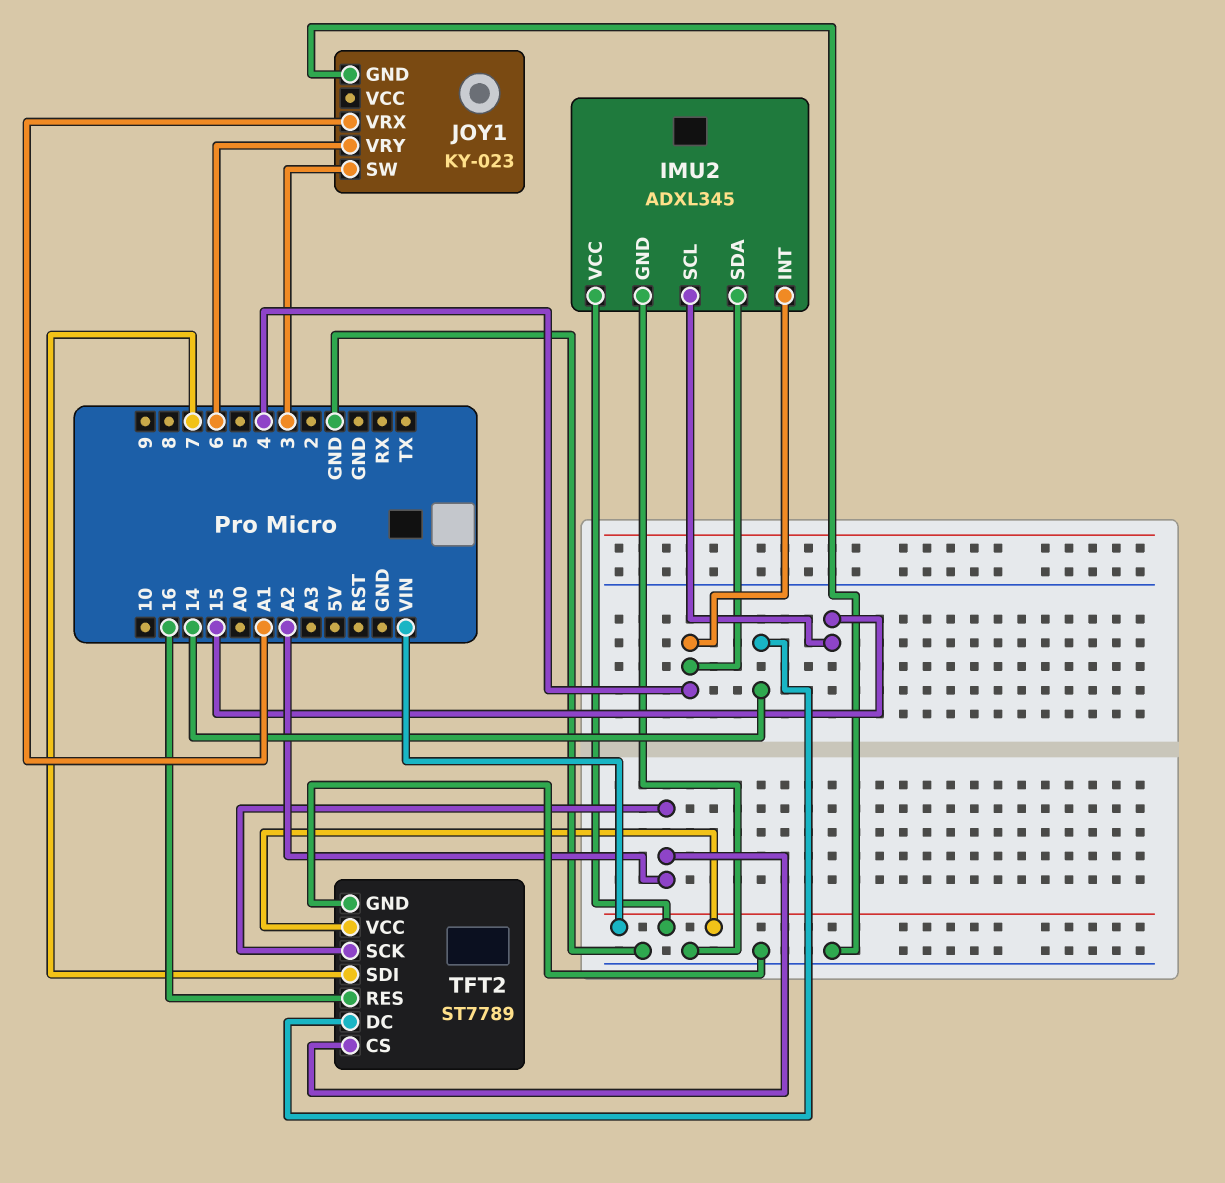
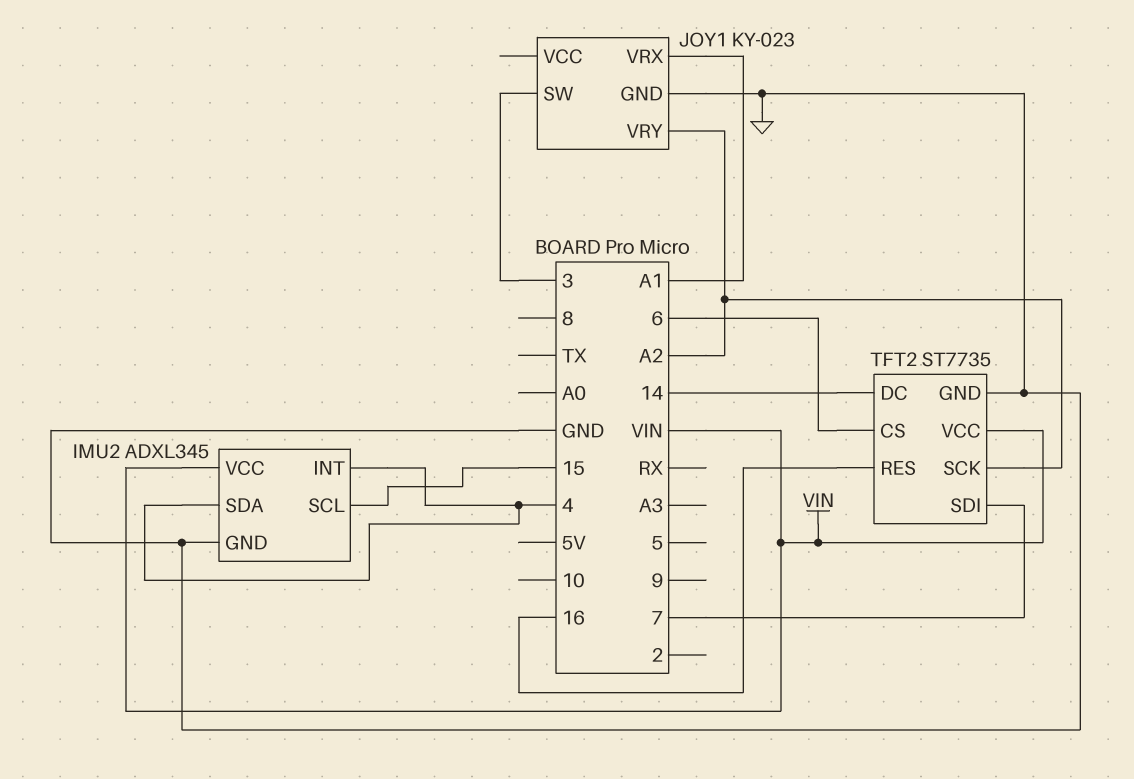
JOY1 pin VRY: 6 -> A2
TFT2: ST7789 -> ST7735
TFT2 pin CS: A2 -> 6

